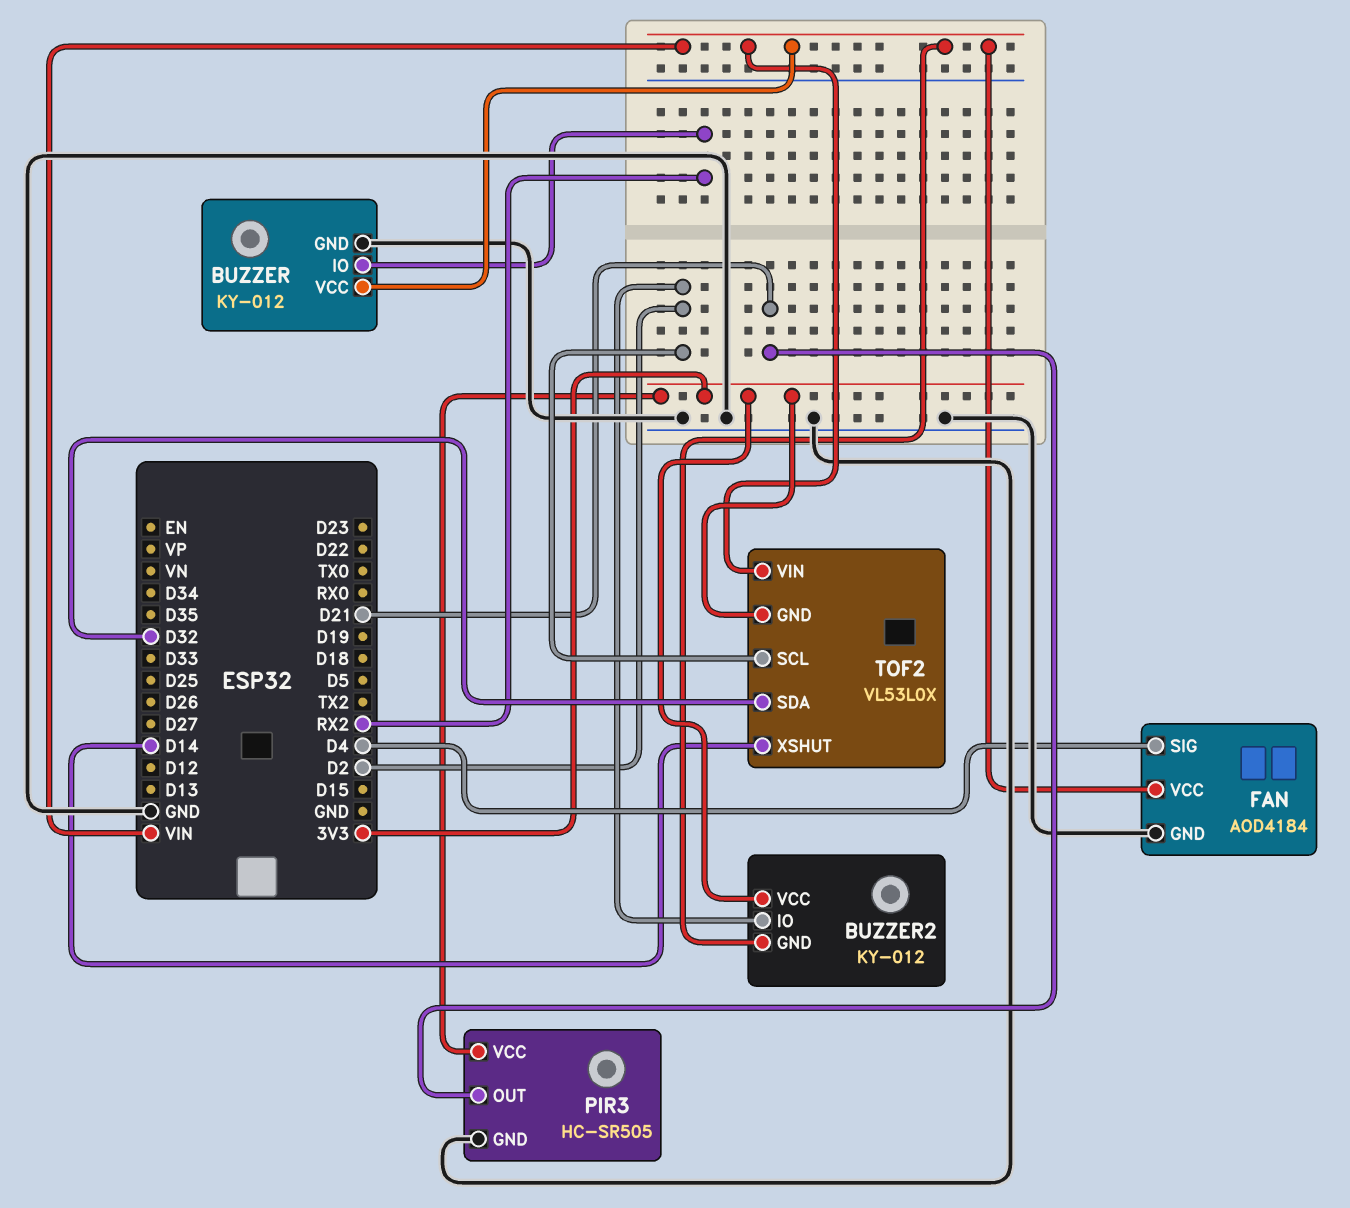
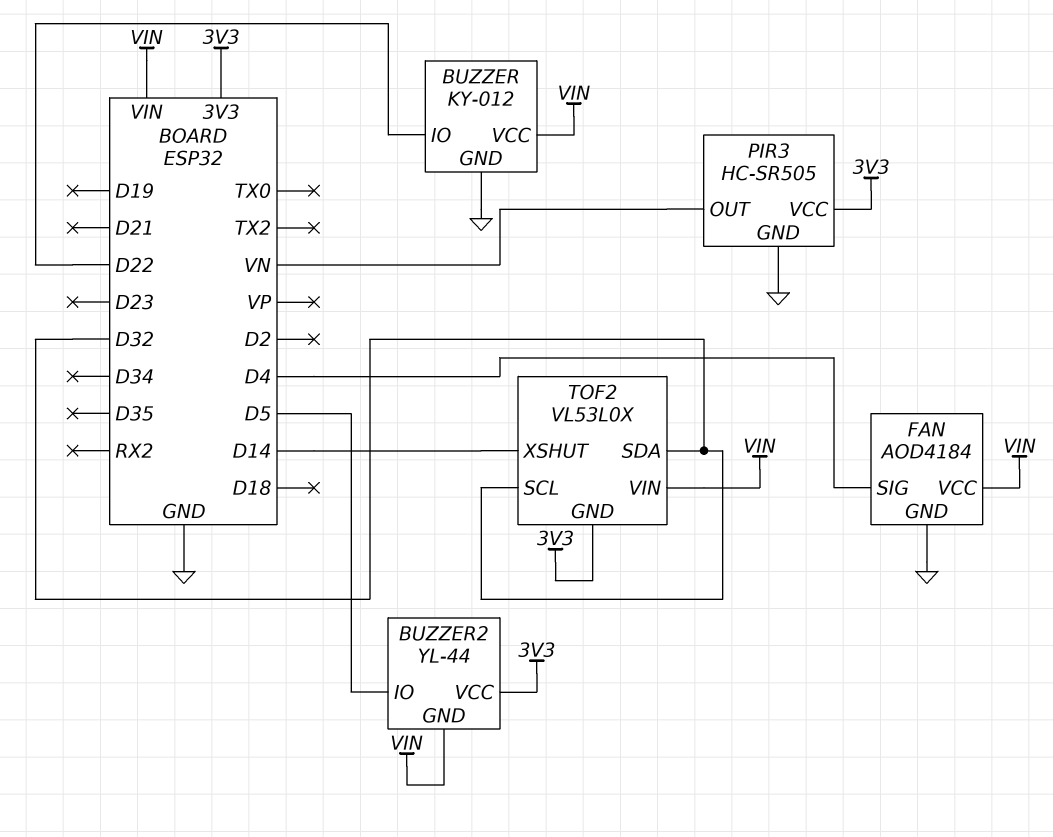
BUZZER pin IO: RX2 -> D22
BUZZER2: KY-012 -> YL-44
BUZZER2 pin IO: D2 -> D5
PIR3 pin OUT: D21 -> VN
TOF2 pin SCL: D2 -> D32

